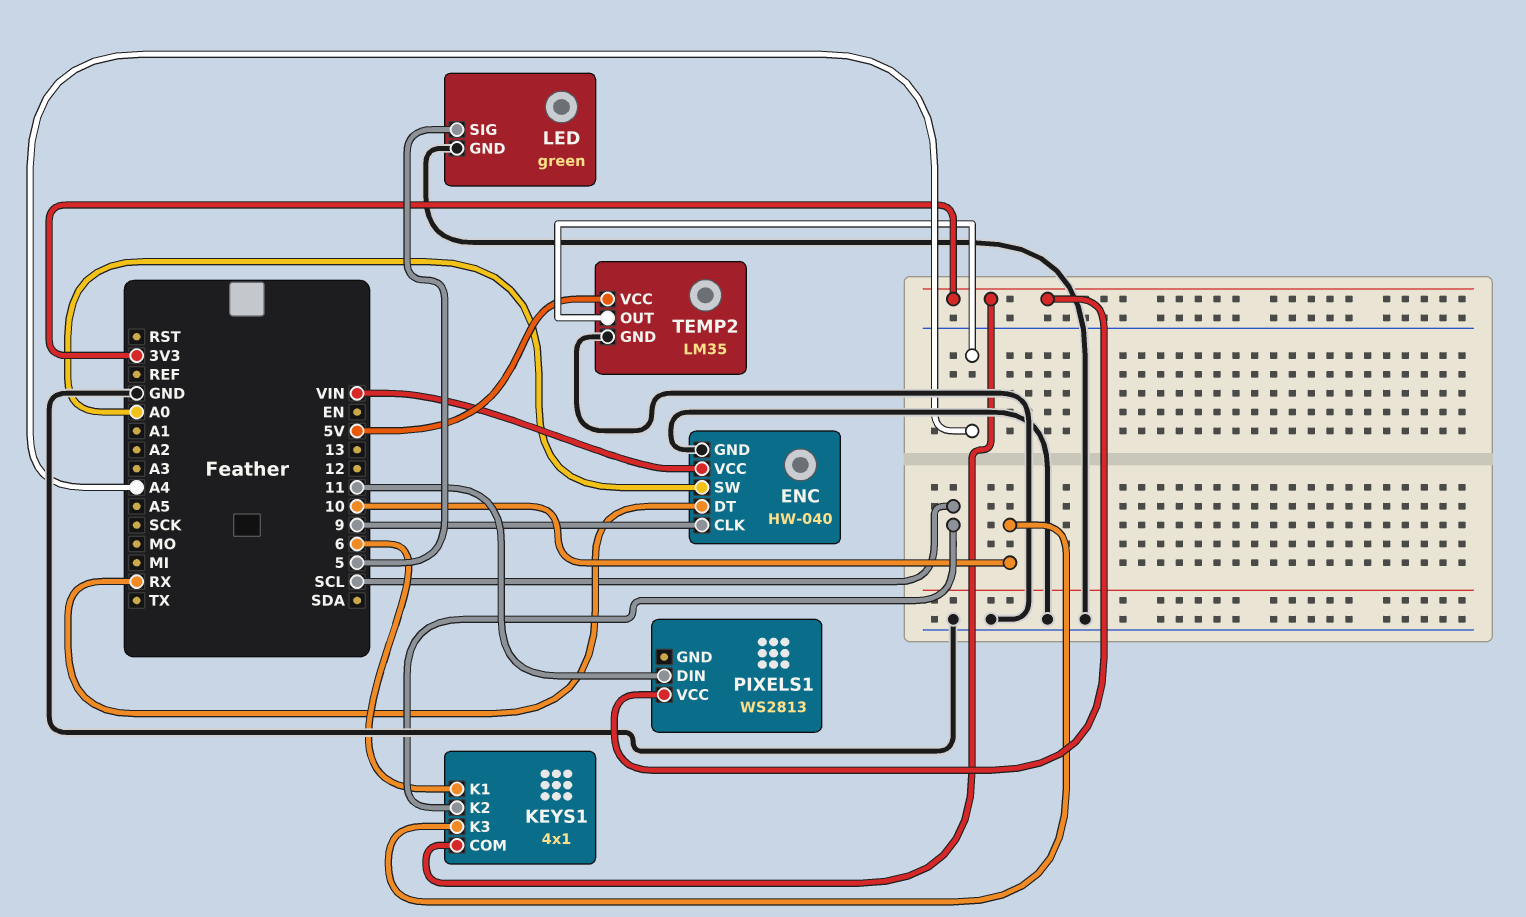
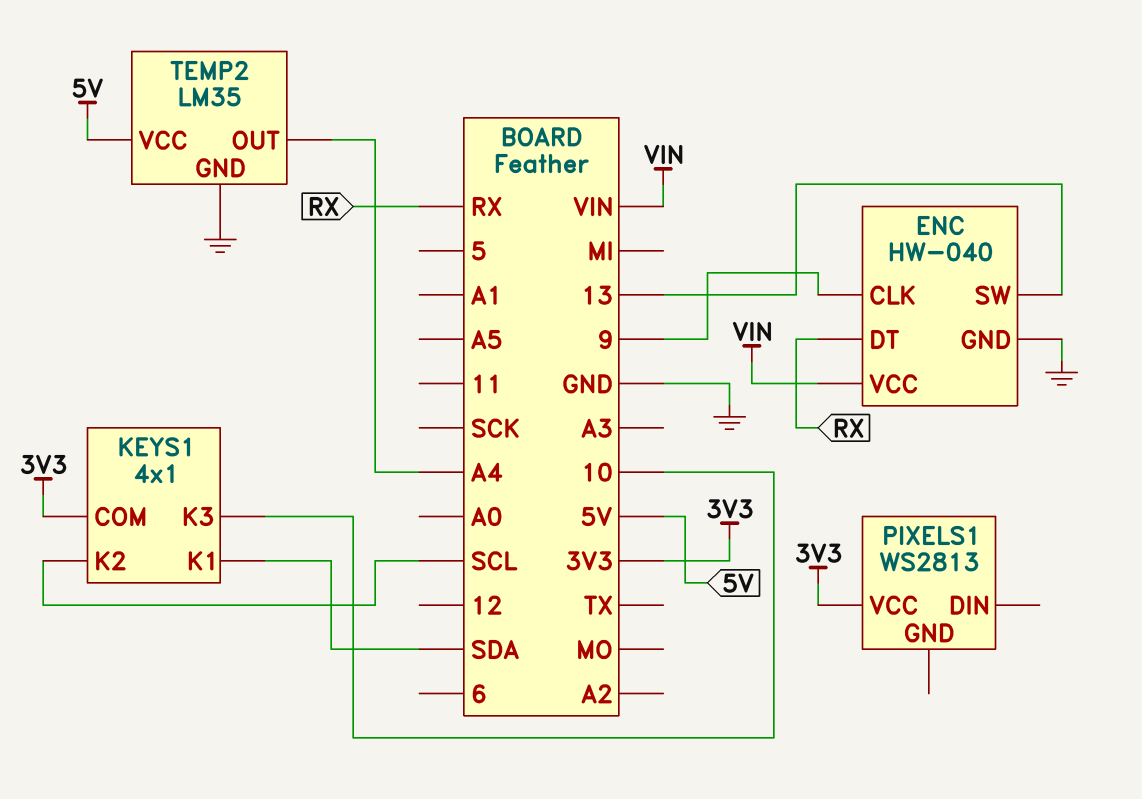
ENC pin SW: A0 -> 13
KEYS1 pin K1: 6 -> SDA
LED: green -> none
LED pin GND: GND -> none
LED pin SIG: 5 -> none
PIXELS1 pin DIN: 11 -> none

